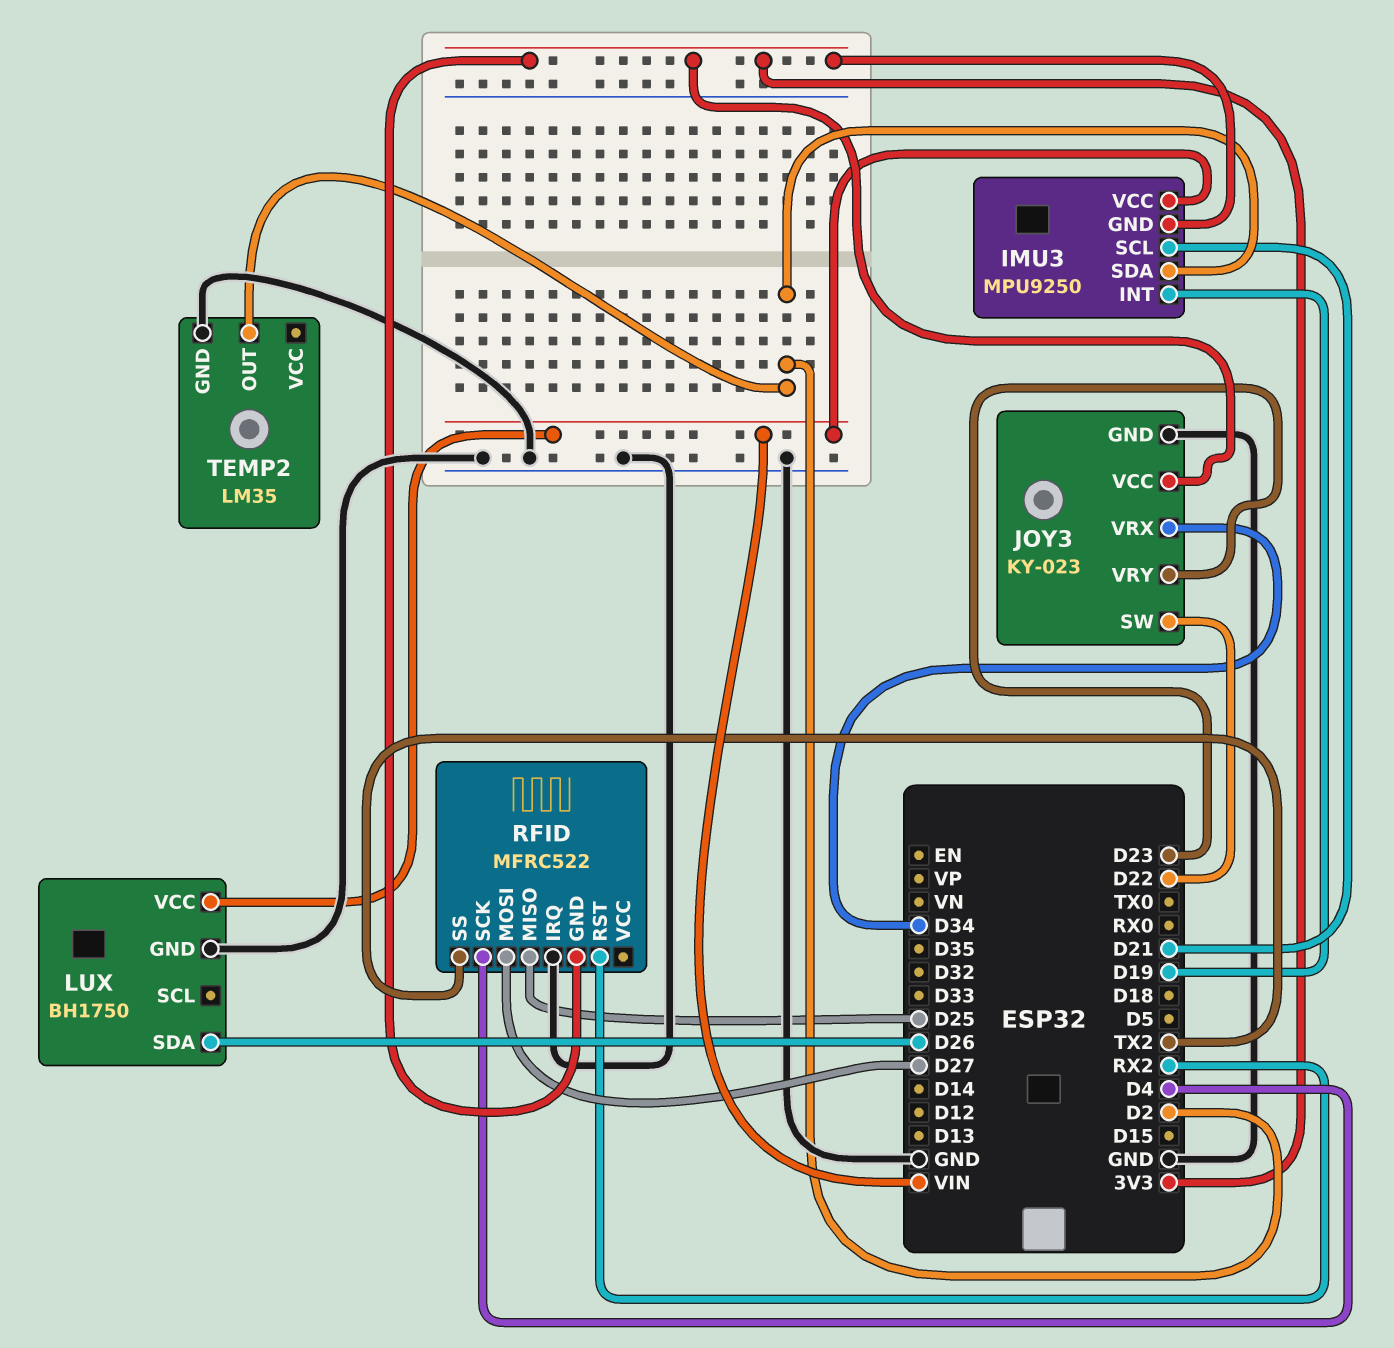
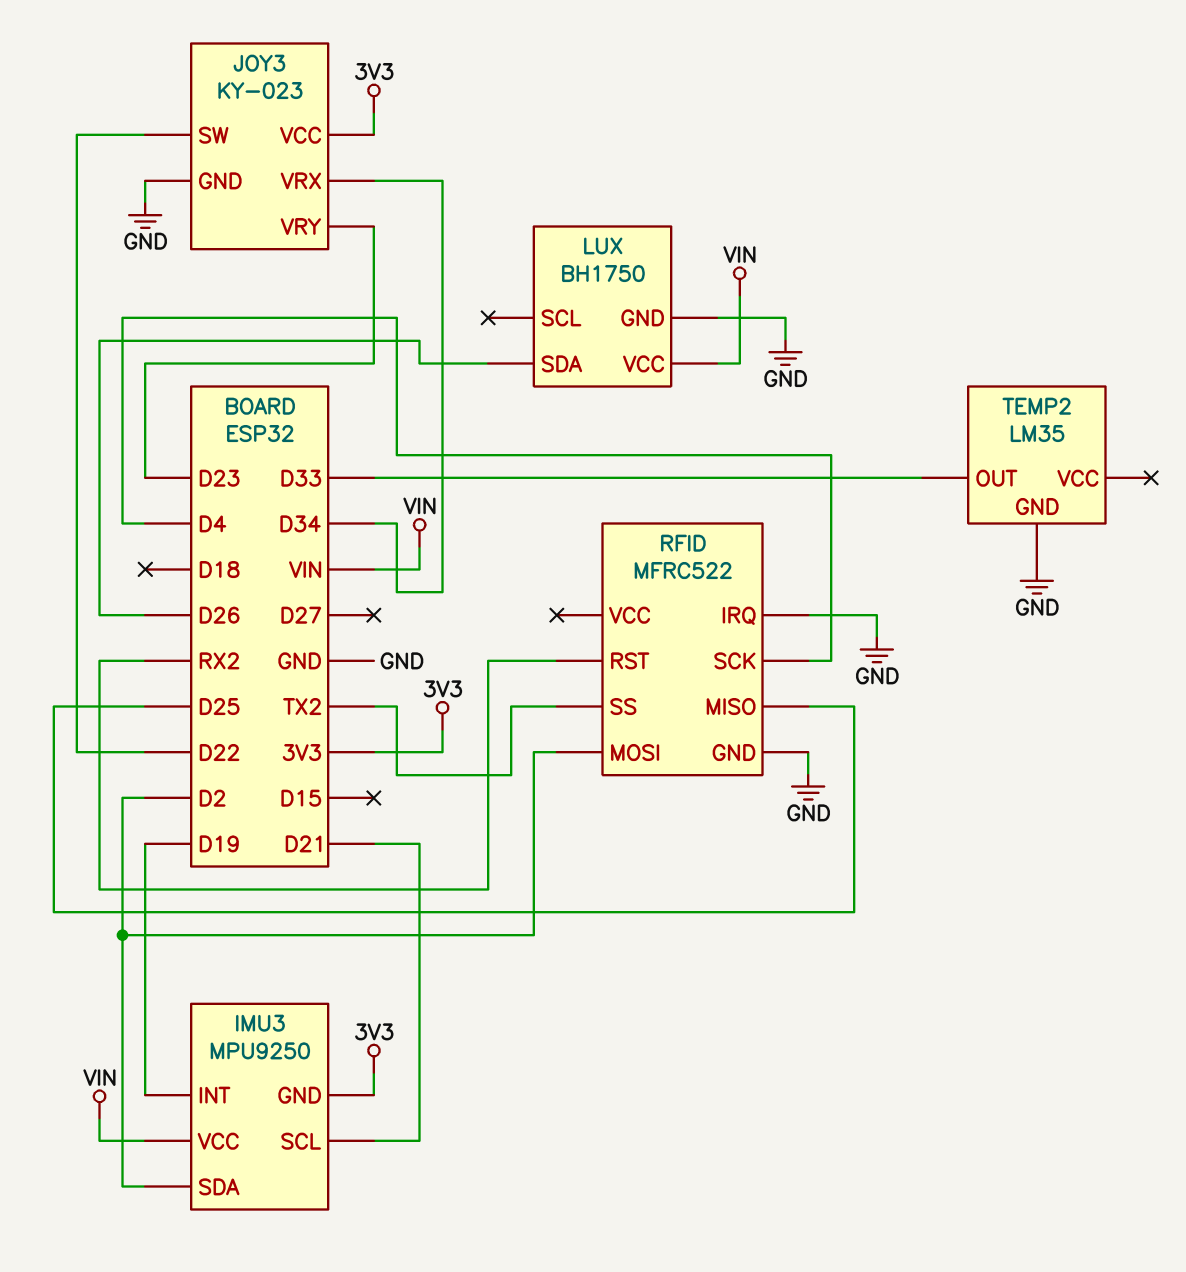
RFID pin GND: 3V3 -> GND
RFID pin MOSI: D27 -> D2
TEMP2 pin OUT: D2 -> D33

